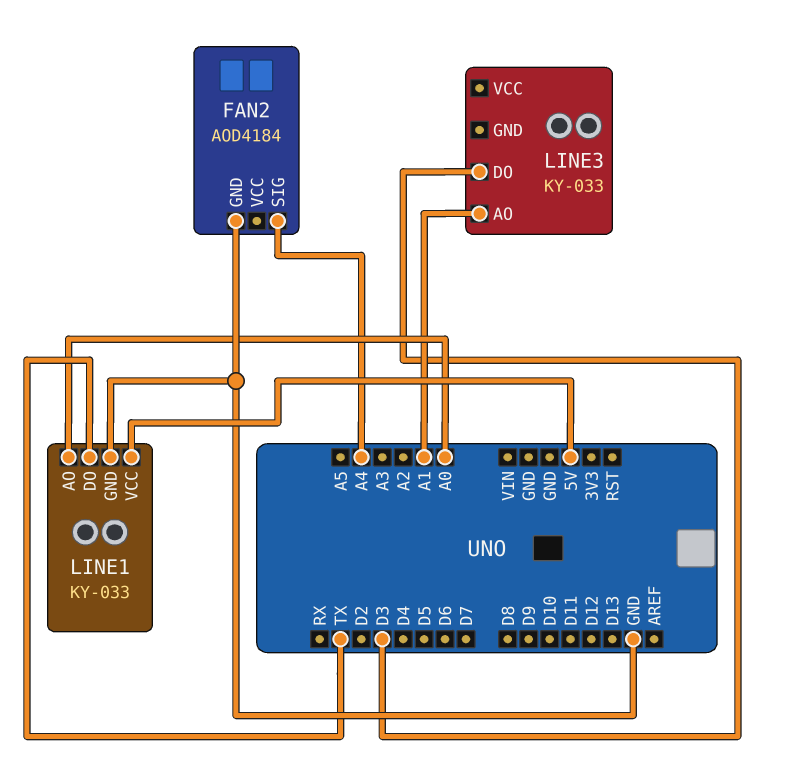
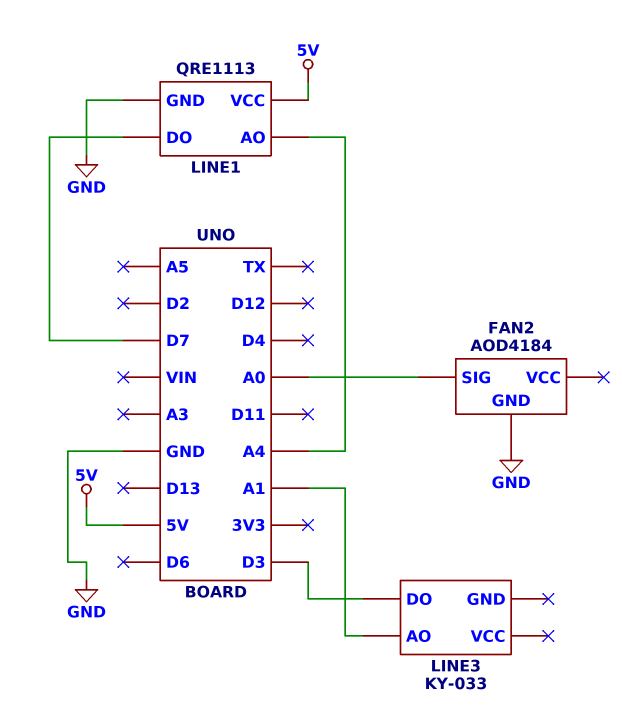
FAN2 pin SIG: A4 -> A0
LINE1: KY-033 -> QRE1113
LINE1 pin AO: A0 -> A4
LINE1 pin DO: TX -> D7

